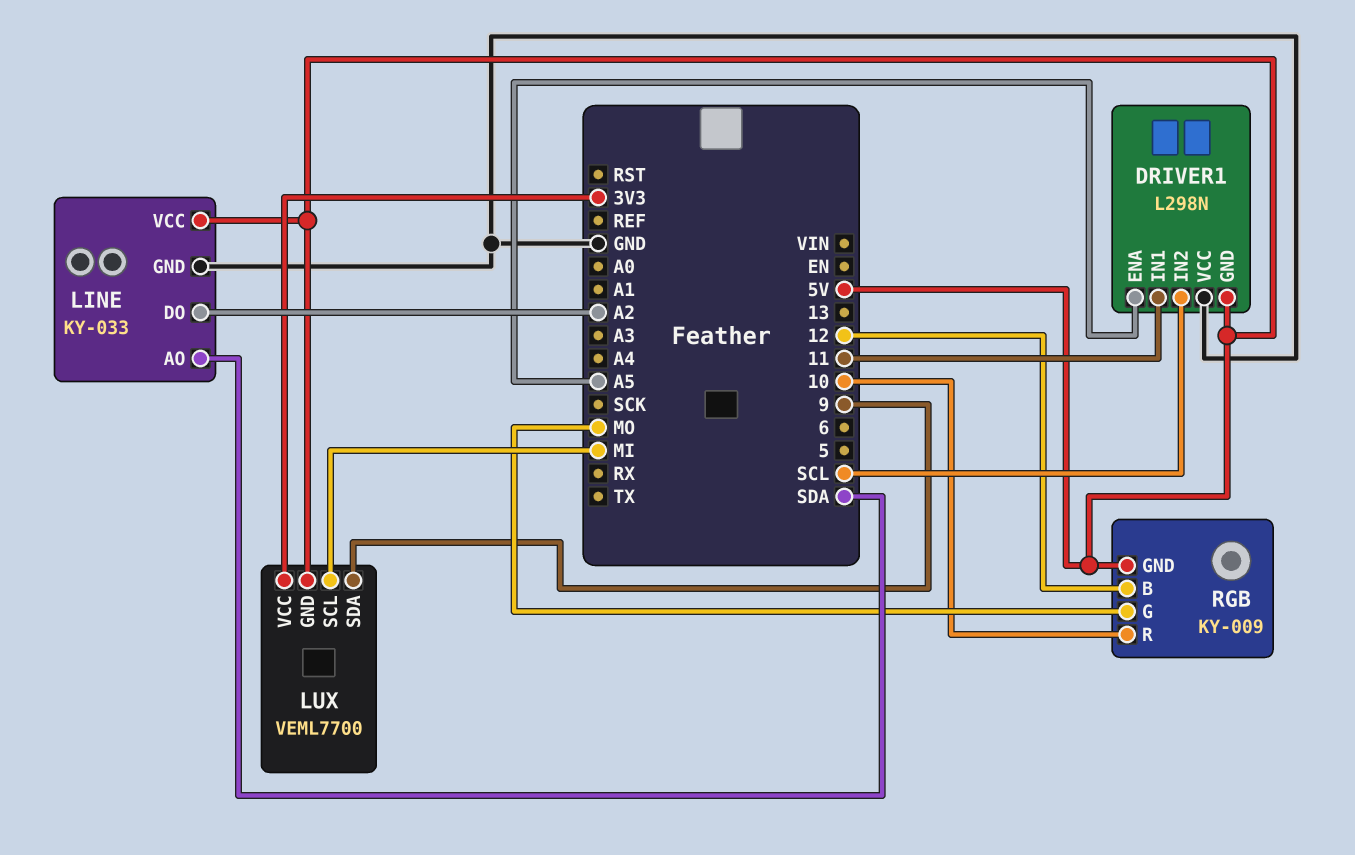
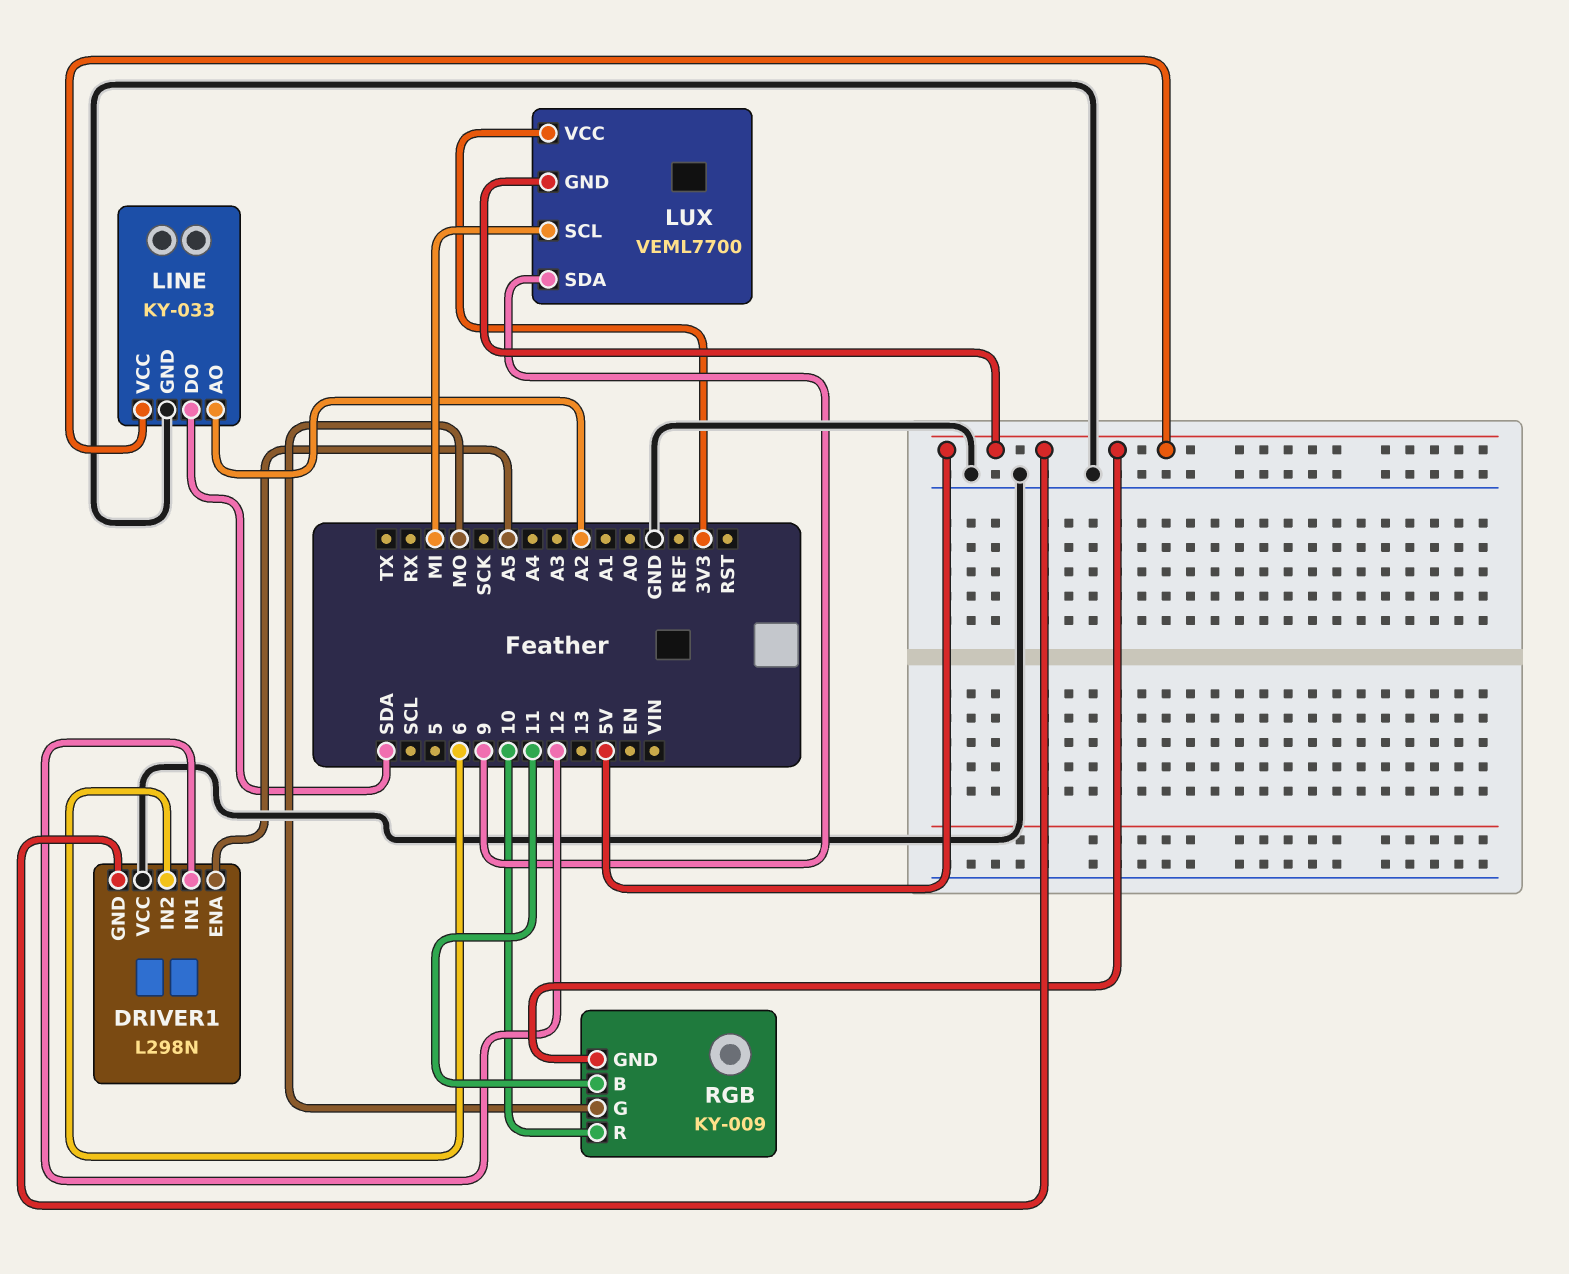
DRIVER1 pin IN1: 11 -> 12
DRIVER1 pin IN2: SCL -> 6
LINE pin AO: SDA -> A2
LINE pin DO: A2 -> SDA
RGB pin B: 12 -> 11

